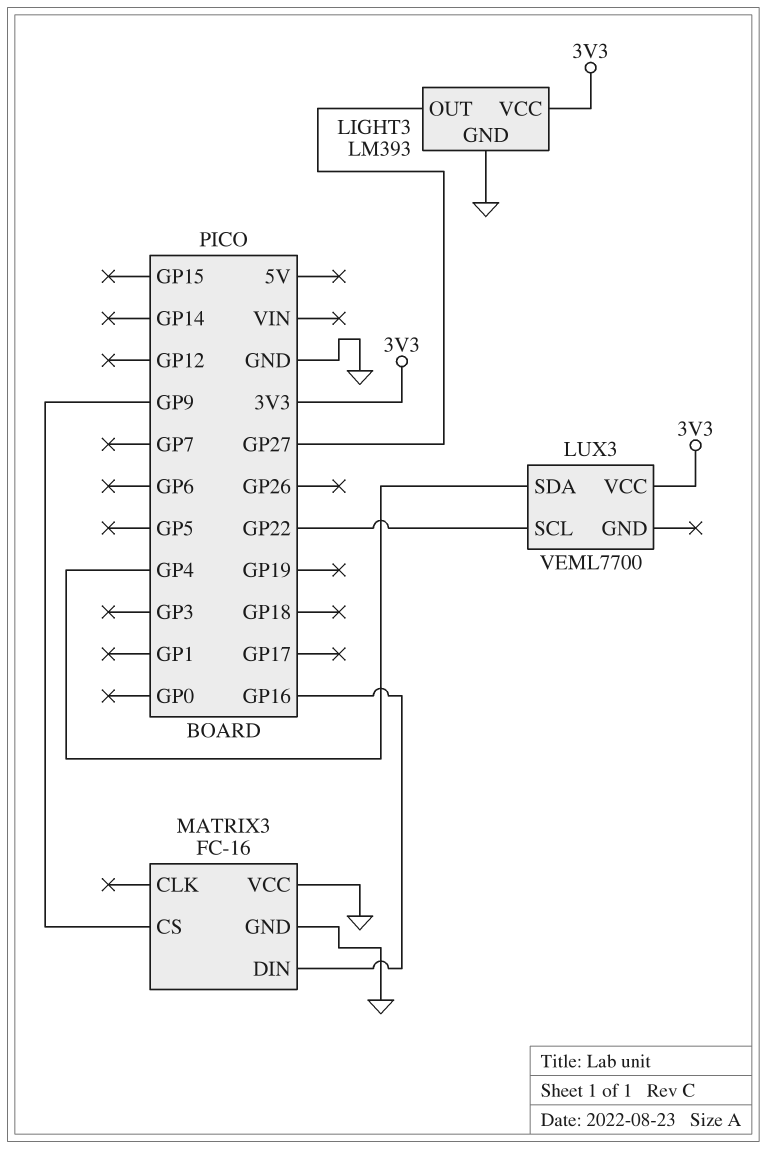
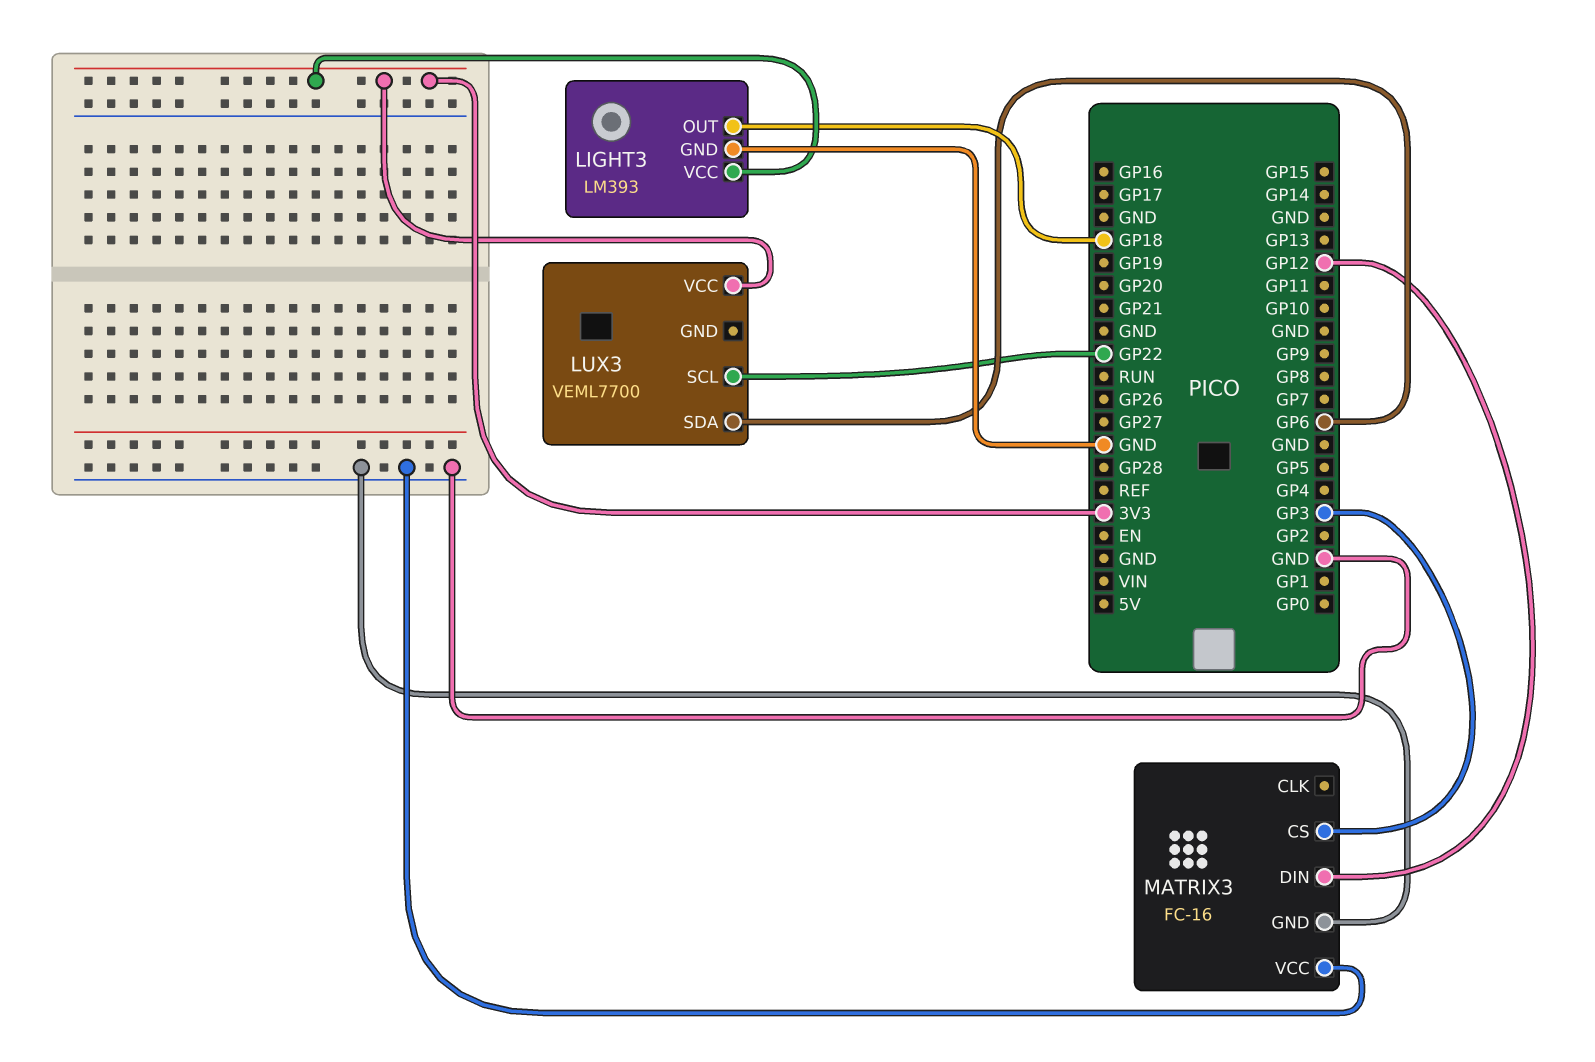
LIGHT3 pin OUT: GP27 -> GP18
LUX3 pin SDA: GP4 -> GP6
MATRIX3 pin CS: GP9 -> GP3
MATRIX3 pin DIN: GP16 -> GP12

